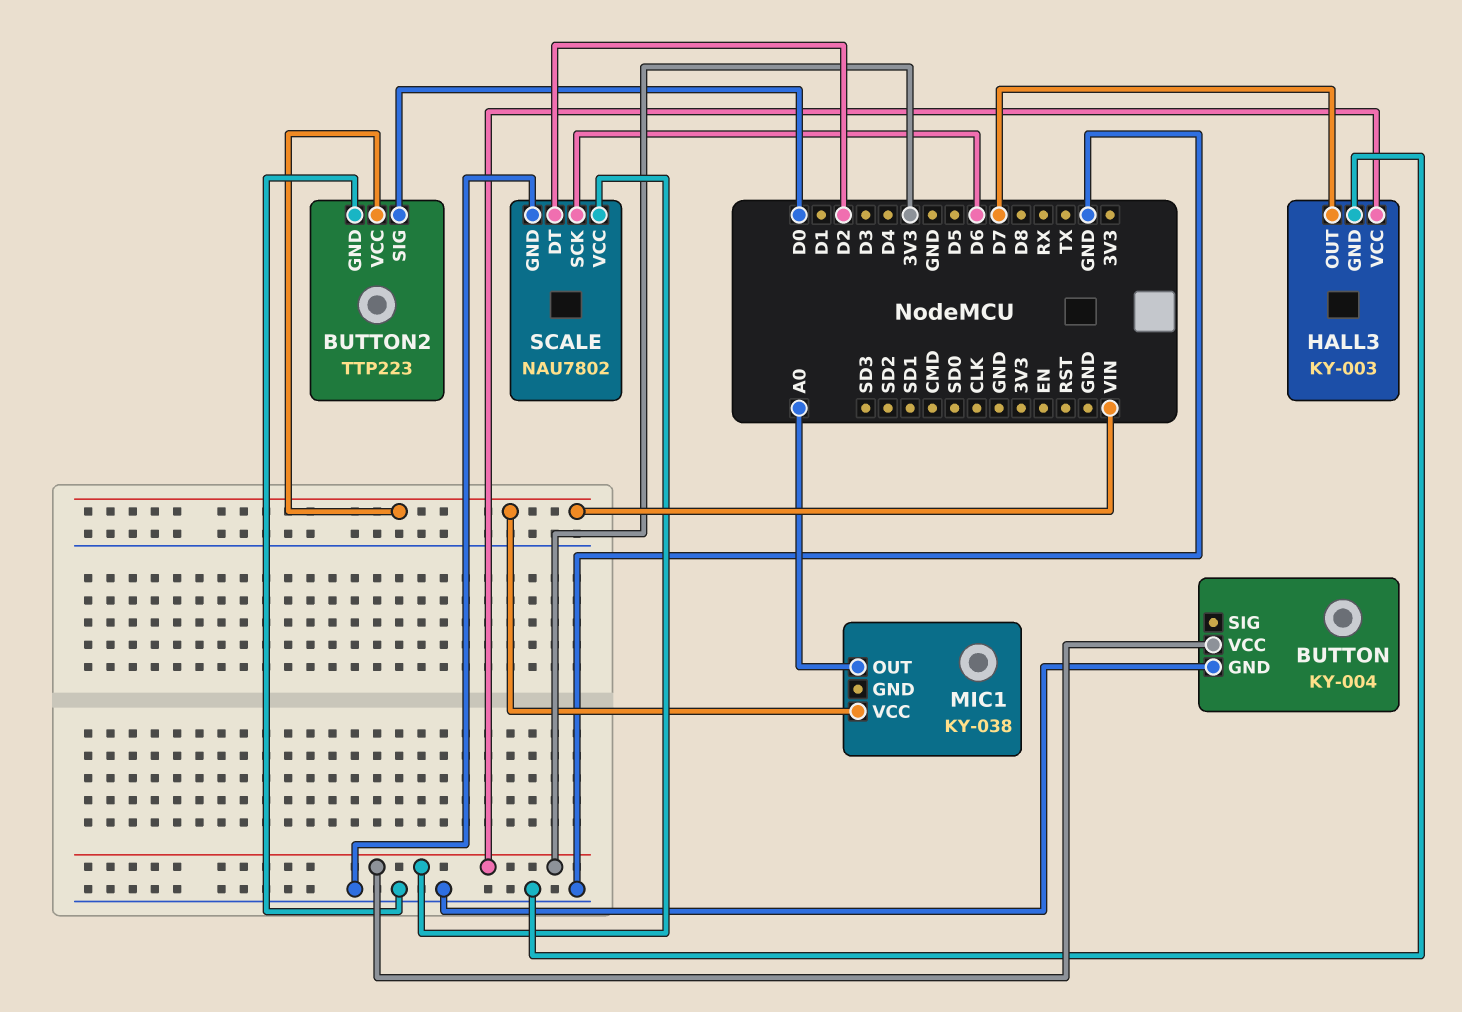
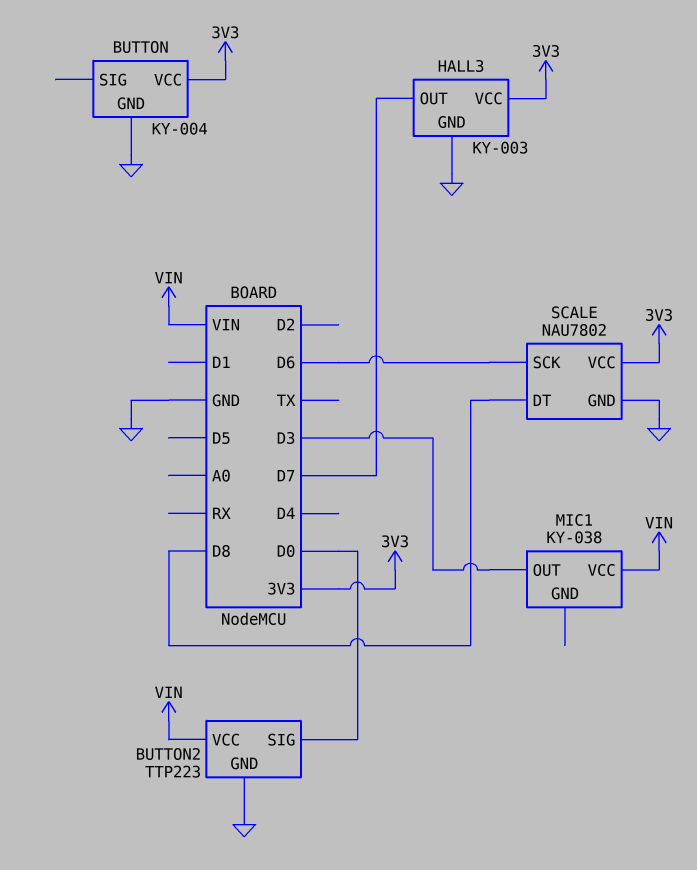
MIC1 pin OUT: A0 -> D3
SCALE pin DT: D2 -> D8

